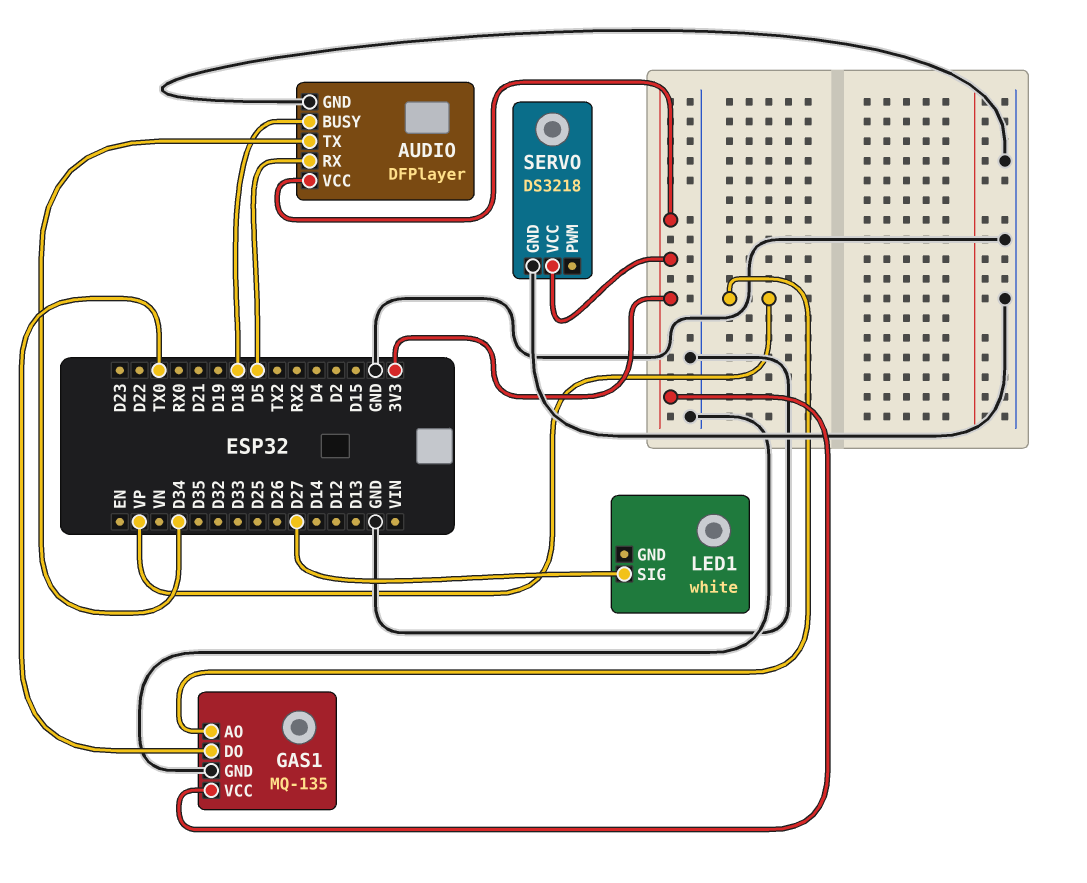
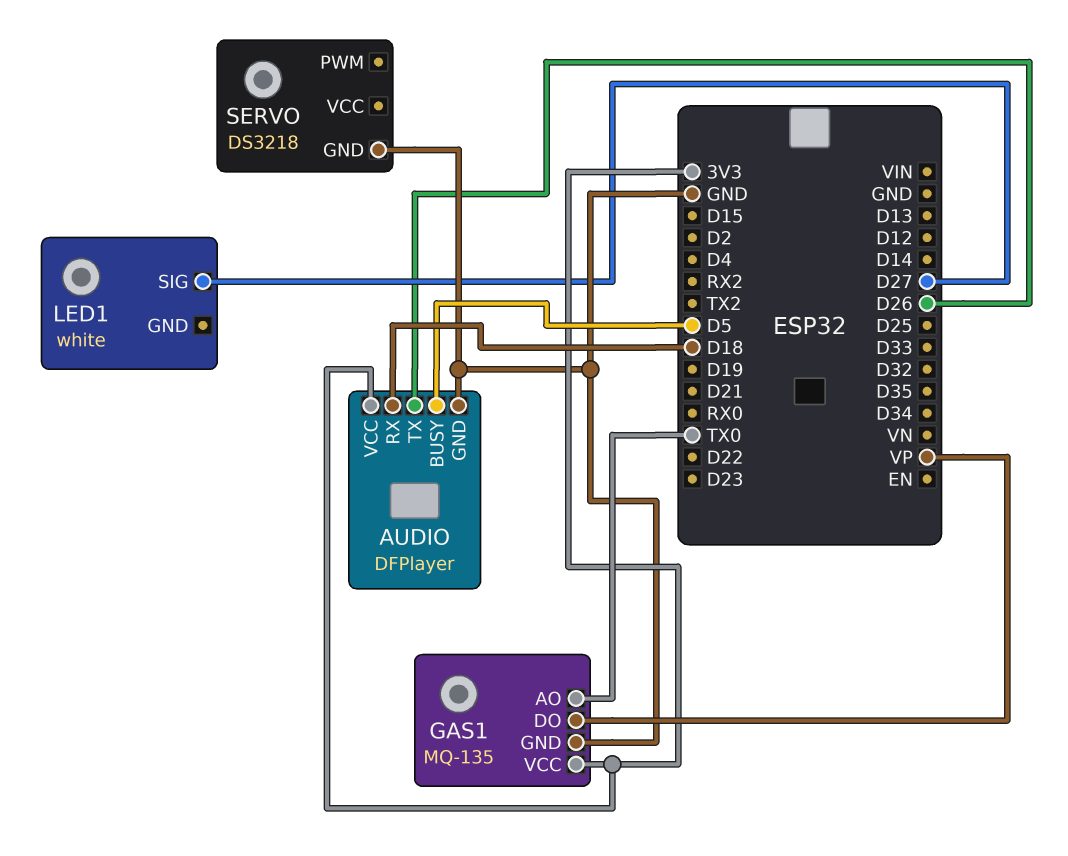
AUDIO pin BUSY: D18 -> D5
AUDIO pin RX: D5 -> D18
AUDIO pin TX: D34 -> D26
GAS1 pin AO: VP -> TX0
GAS1 pin DO: TX0 -> VP
SERVO pin VCC: 3V3 -> none

